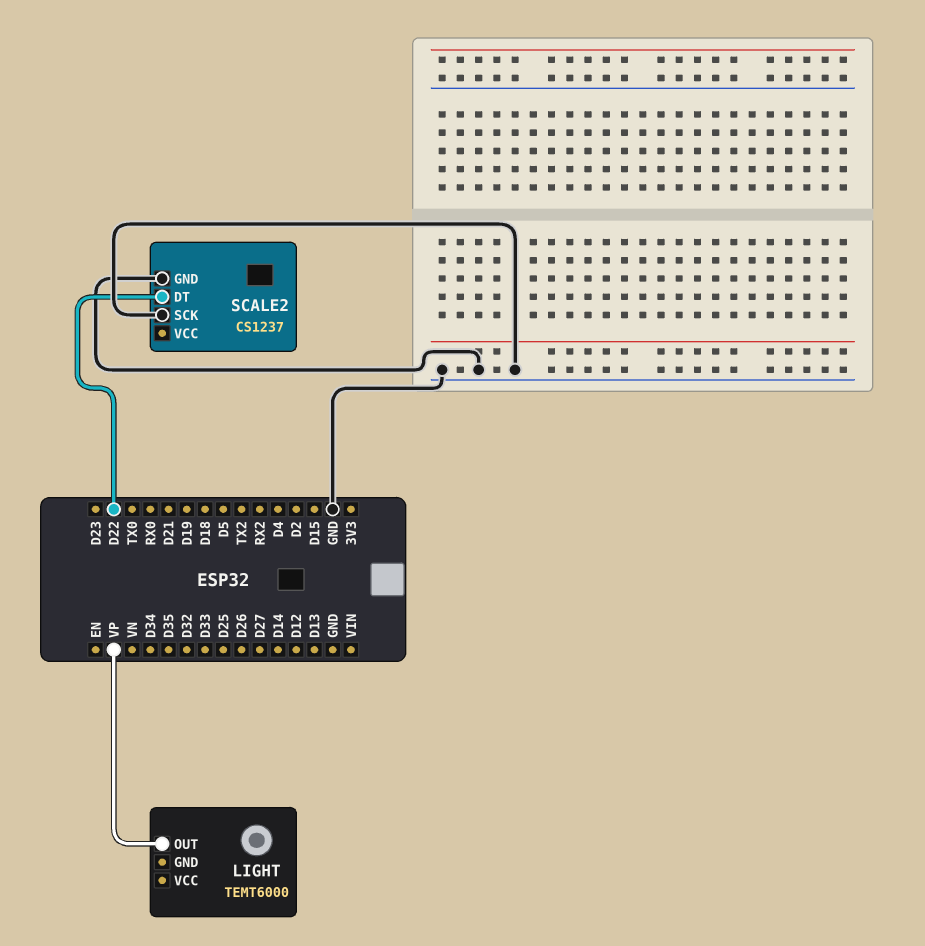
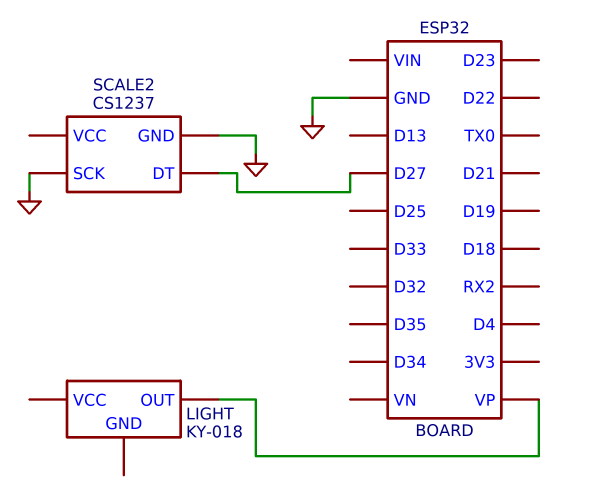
LIGHT: TEMT6000 -> KY-018
SCALE2 pin DT: D22 -> D27

